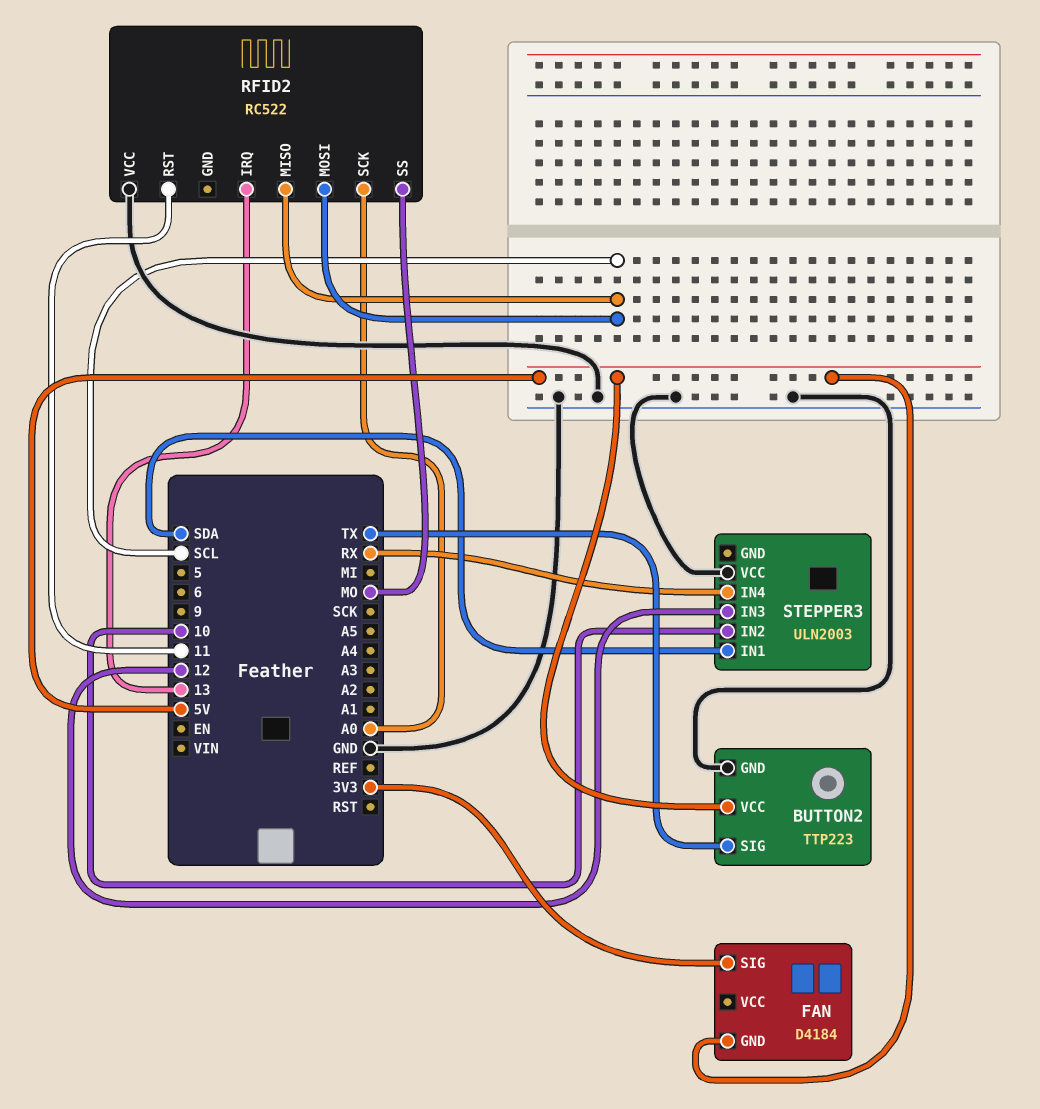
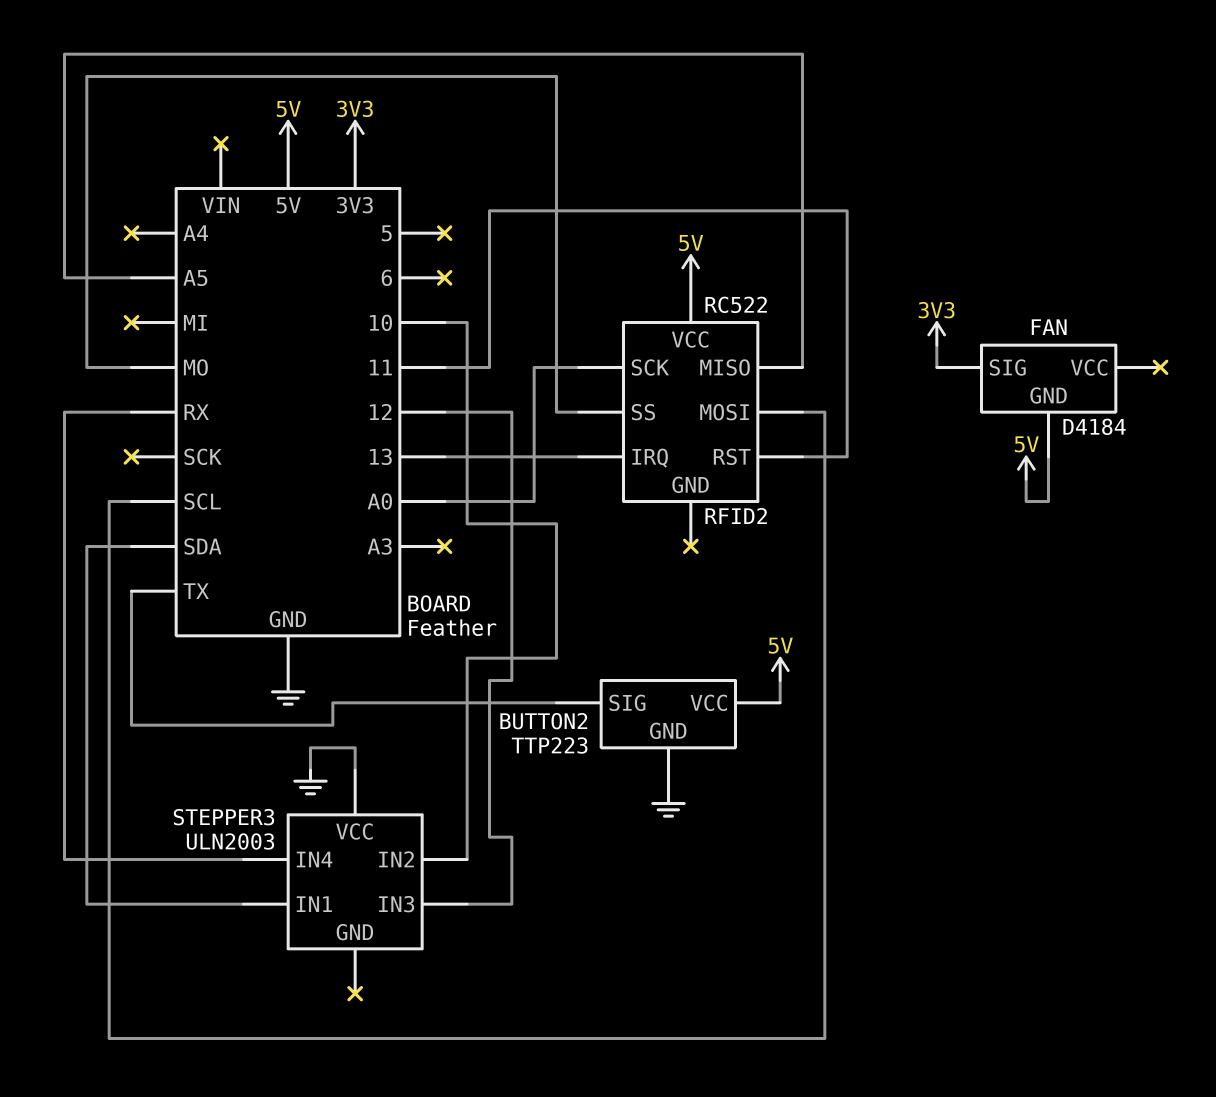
RFID2 pin MISO: SCL -> A5
RFID2 pin VCC: GND -> 5V

